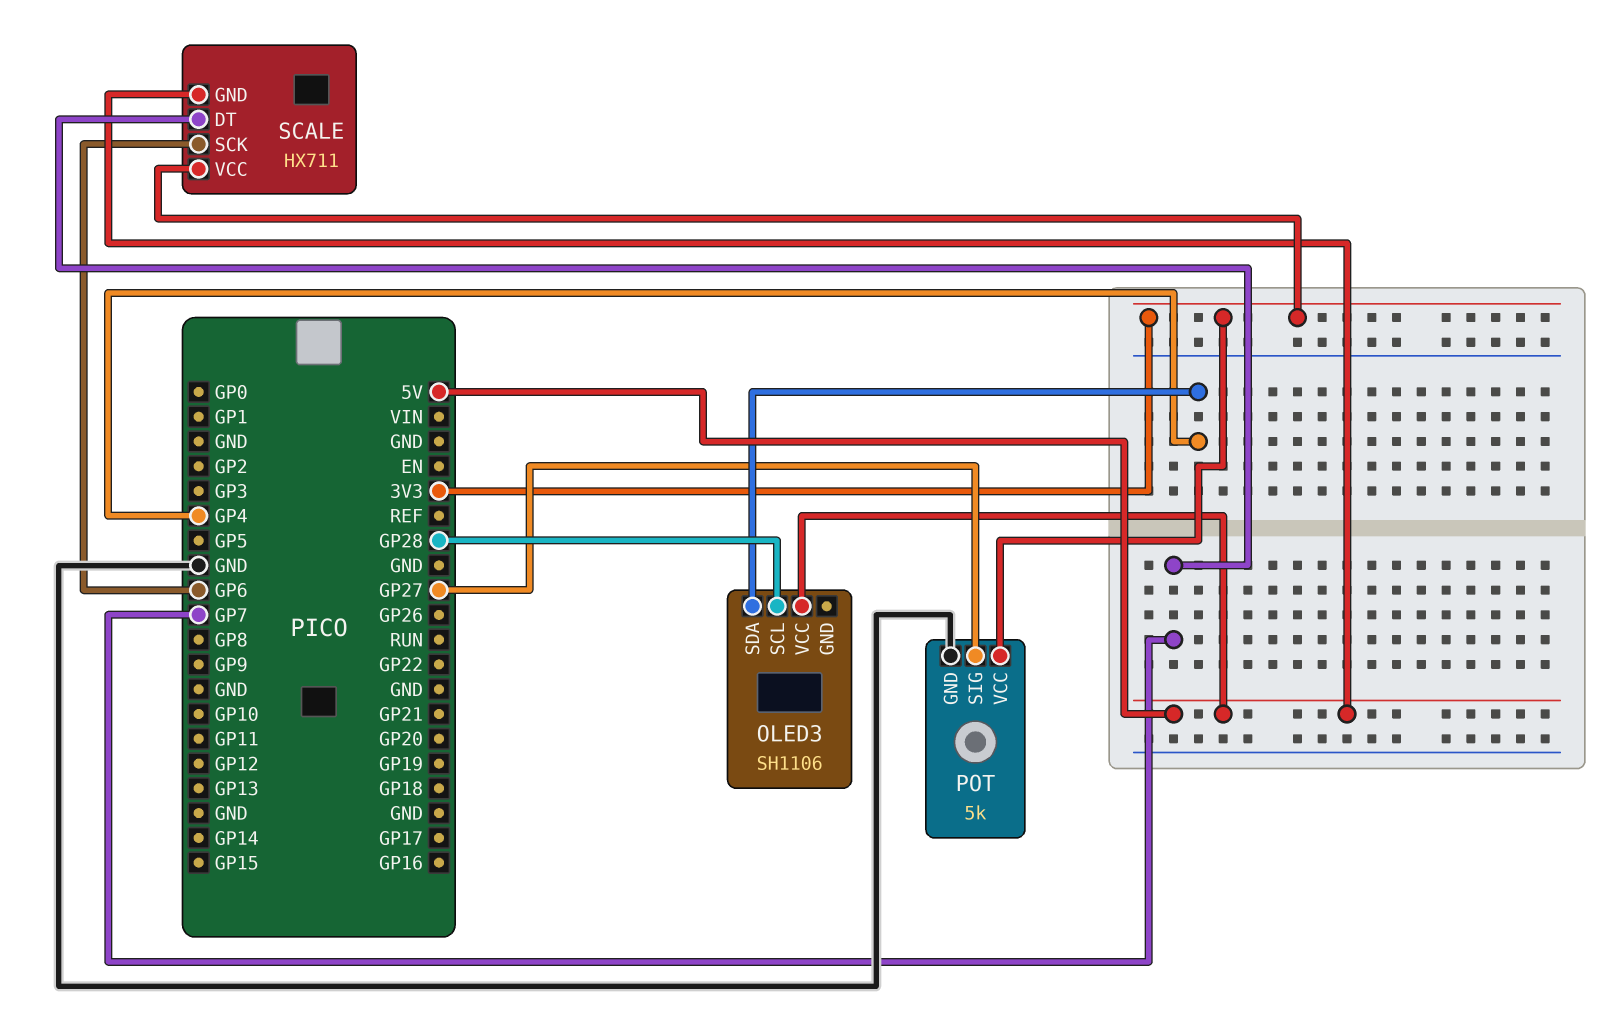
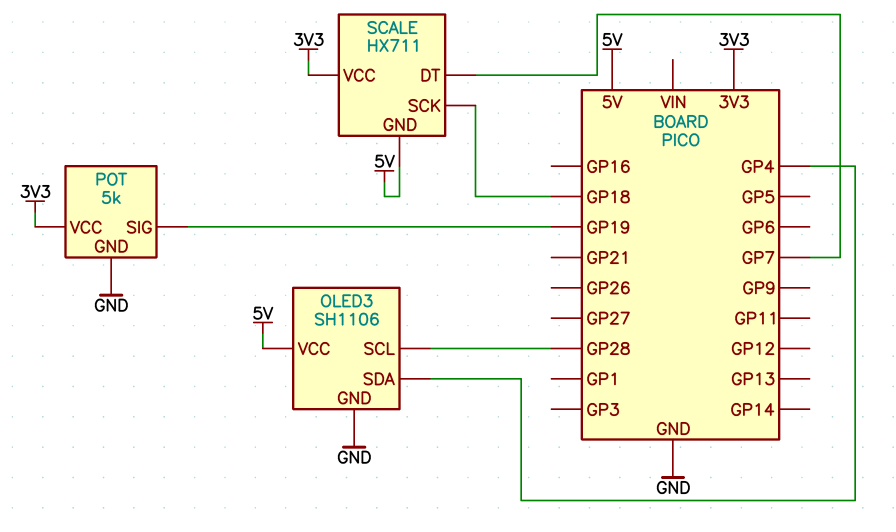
OLED3 pin GND: none -> GND
POT pin SIG: GP27 -> GP19
SCALE pin SCK: GP6 -> GP18

